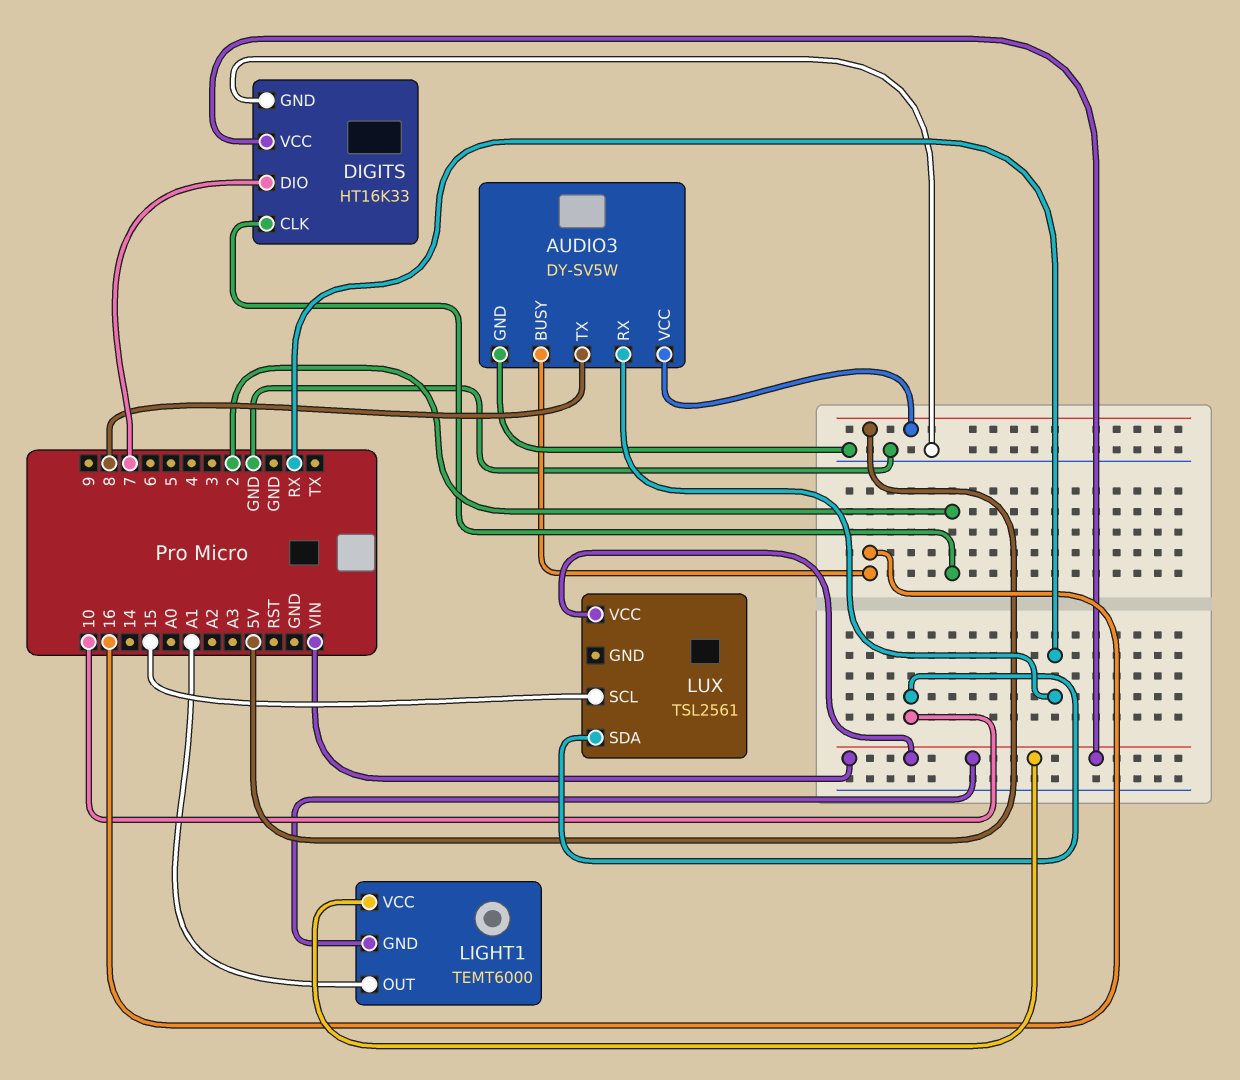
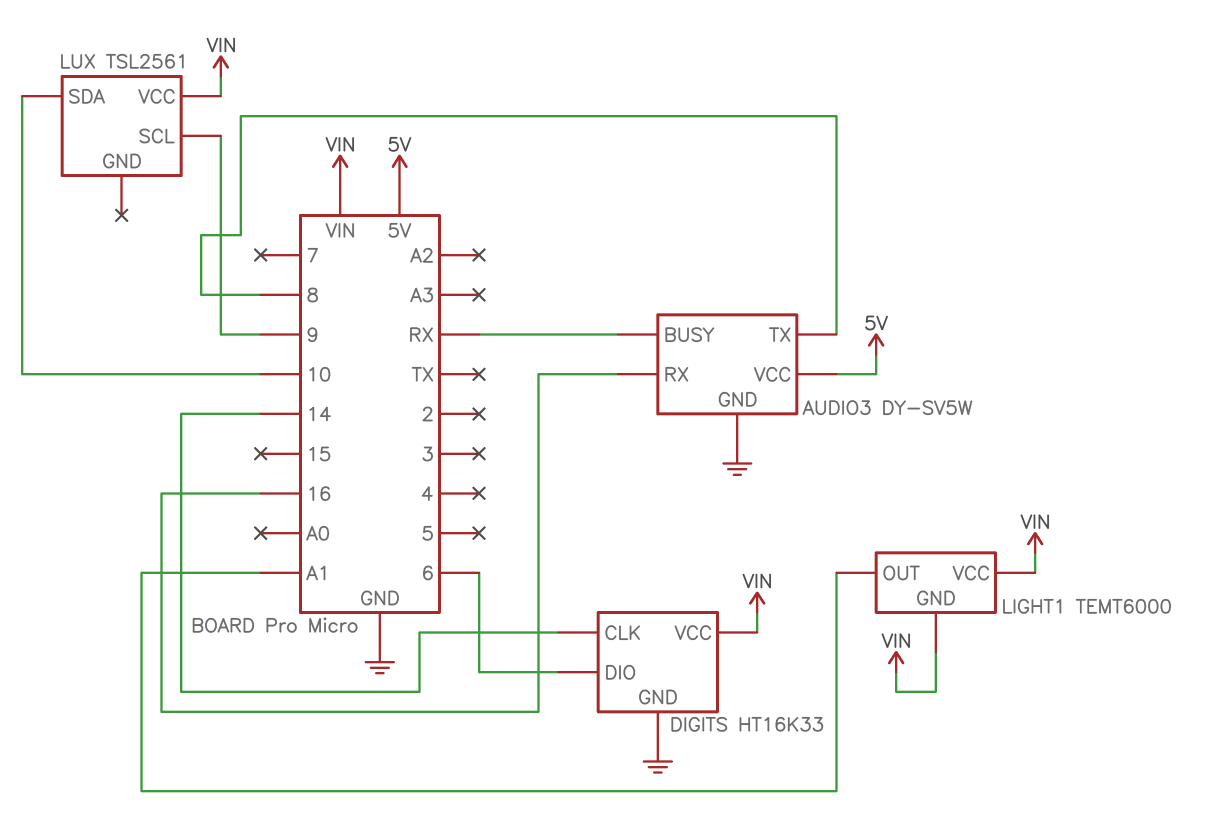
AUDIO3 pin BUSY: 16 -> RX
AUDIO3 pin RX: RX -> 16
DIGITS pin CLK: 2 -> 14
DIGITS pin DIO: 7 -> 6
LUX pin SCL: 15 -> 9

